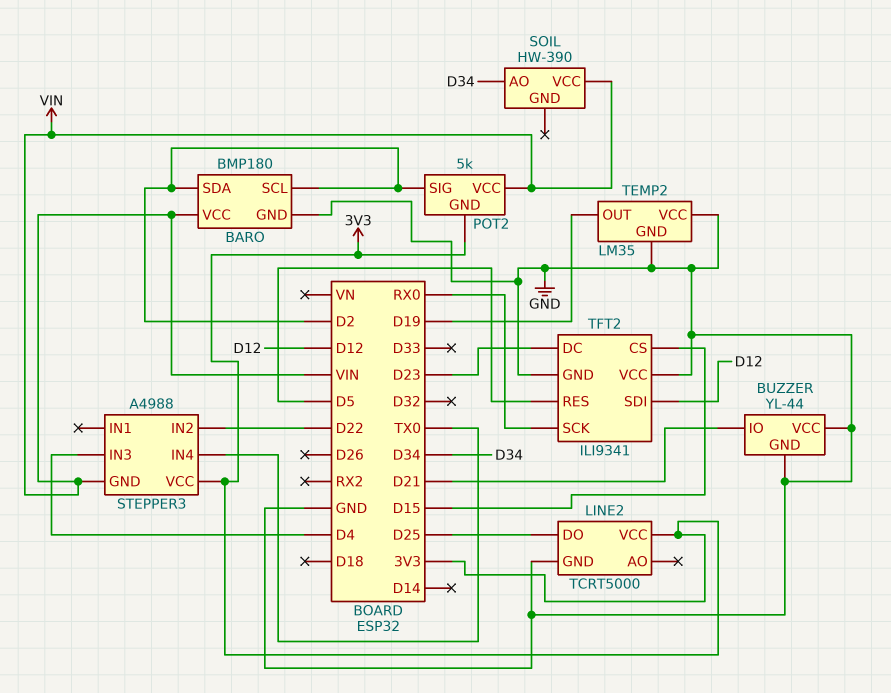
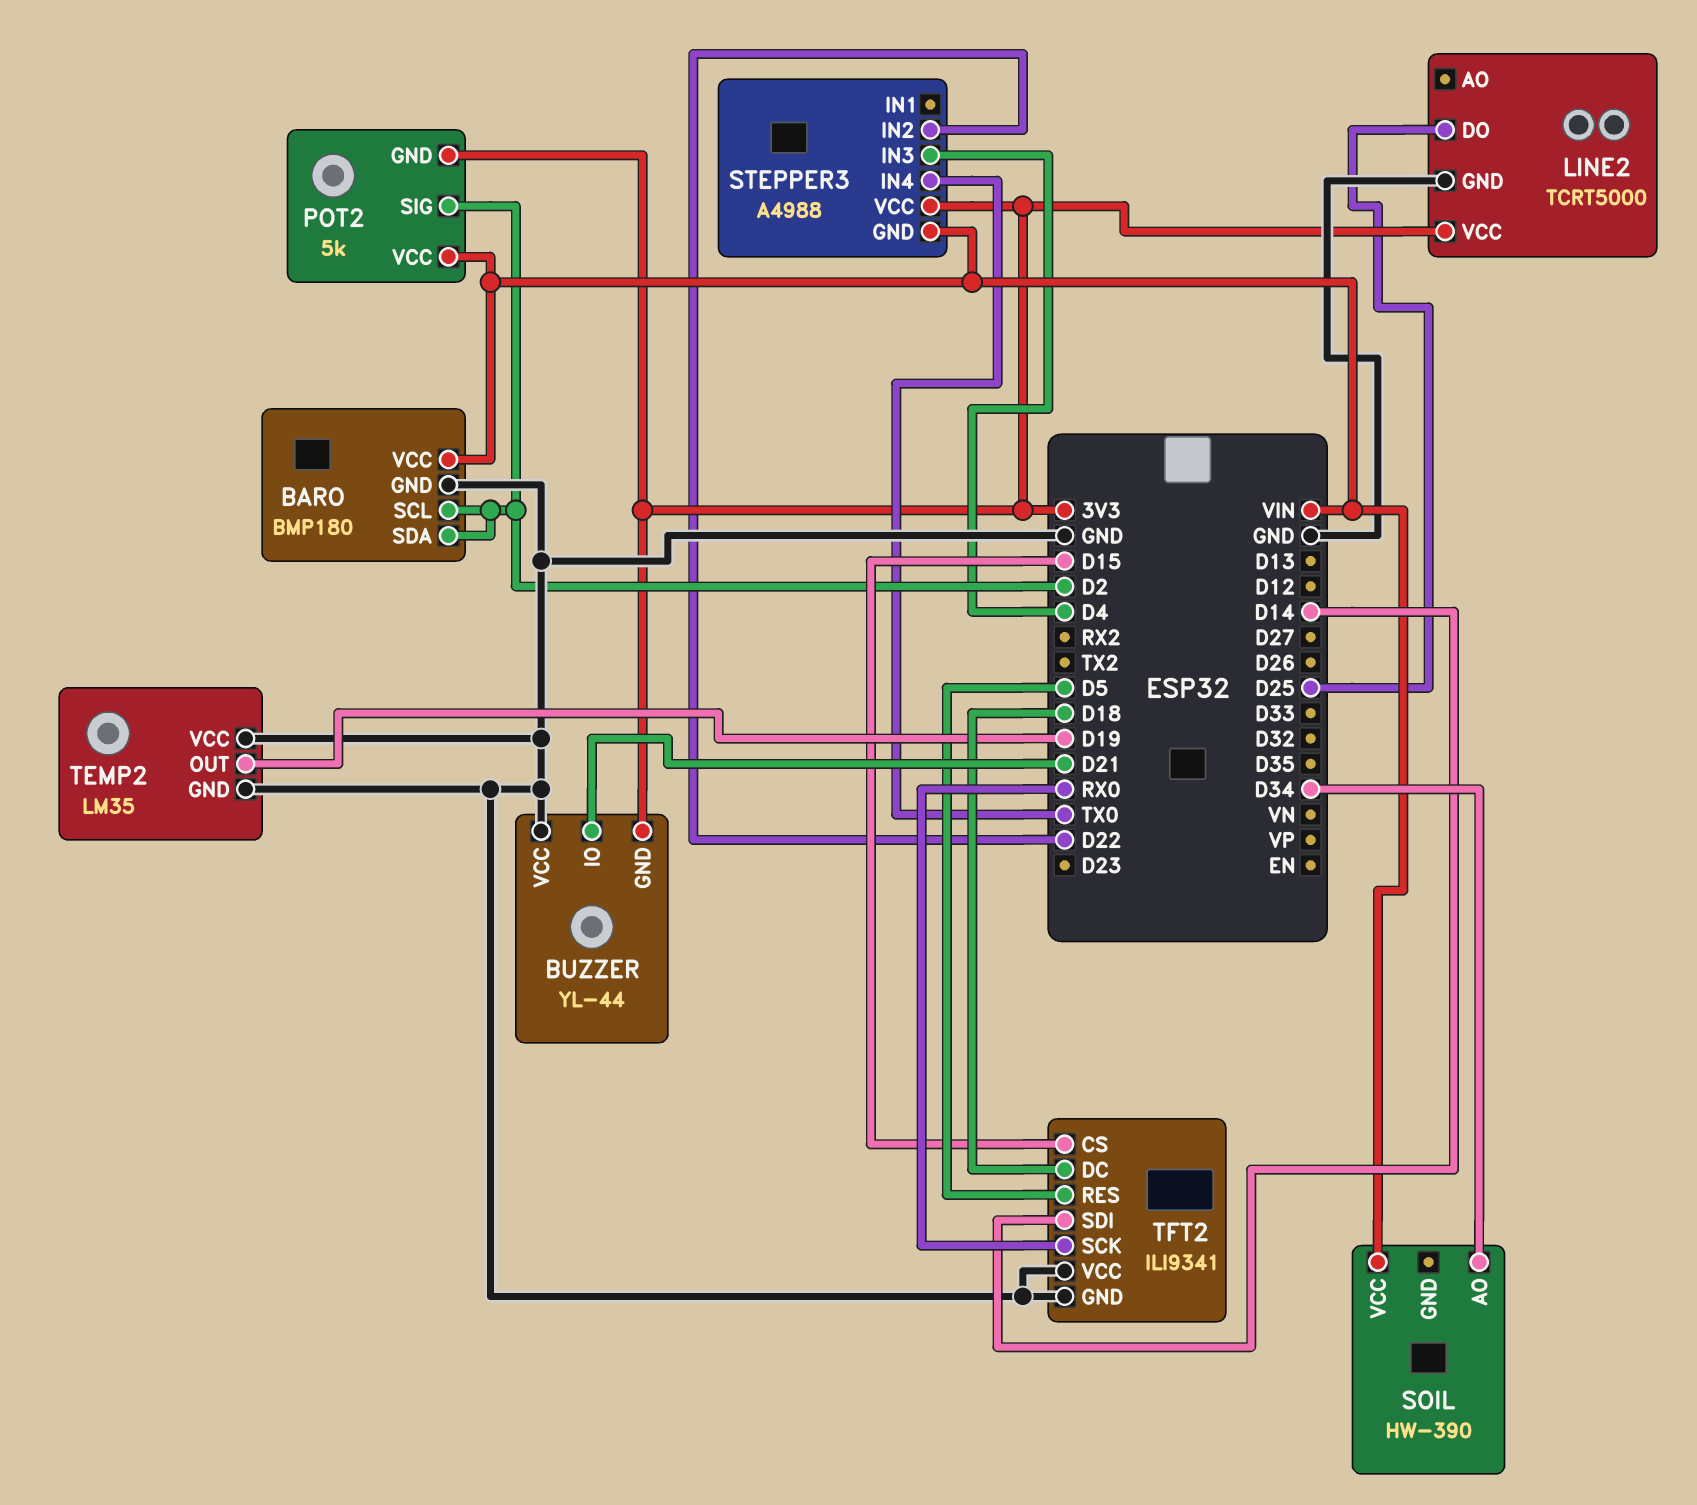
BUZZER pin GND: GND -> 3V3
TFT2 pin DC: D23 -> D18
TFT2 pin SDI: D12 -> D14

